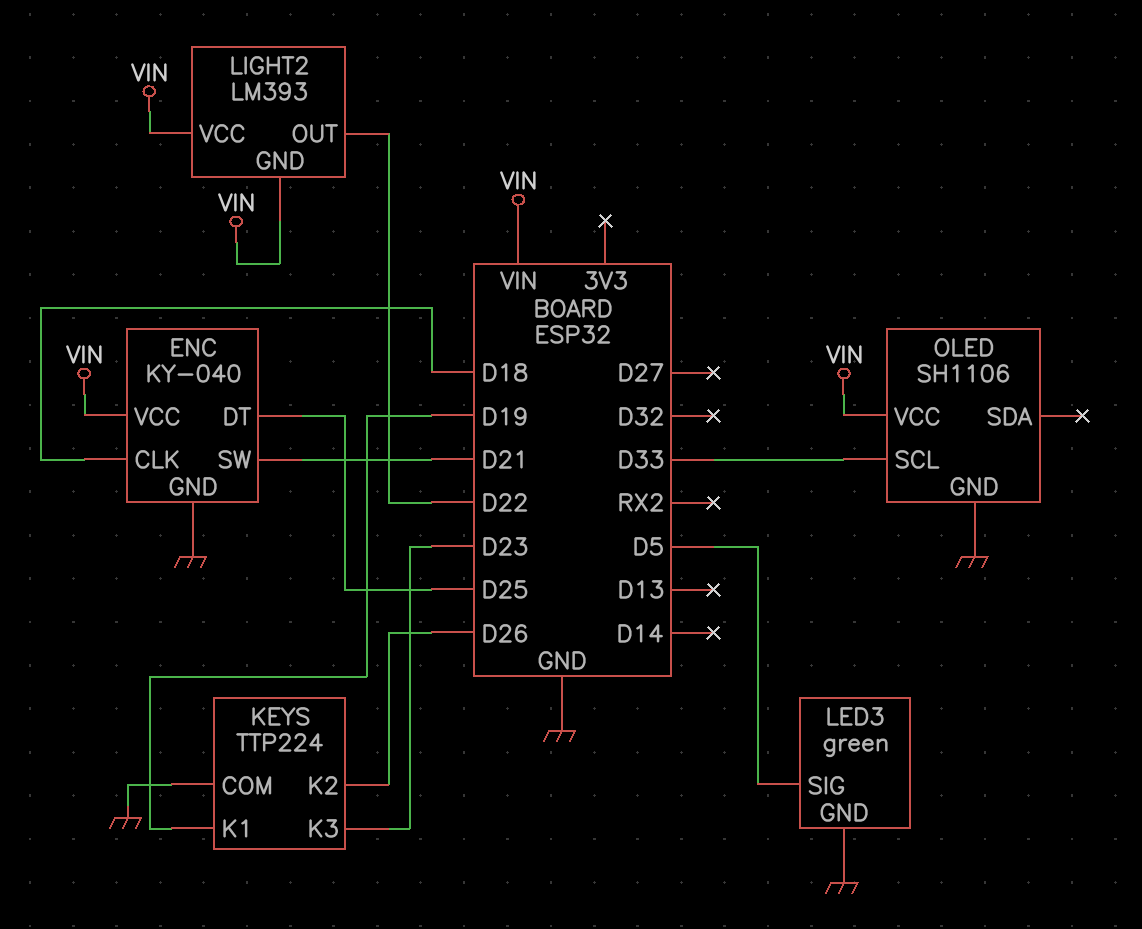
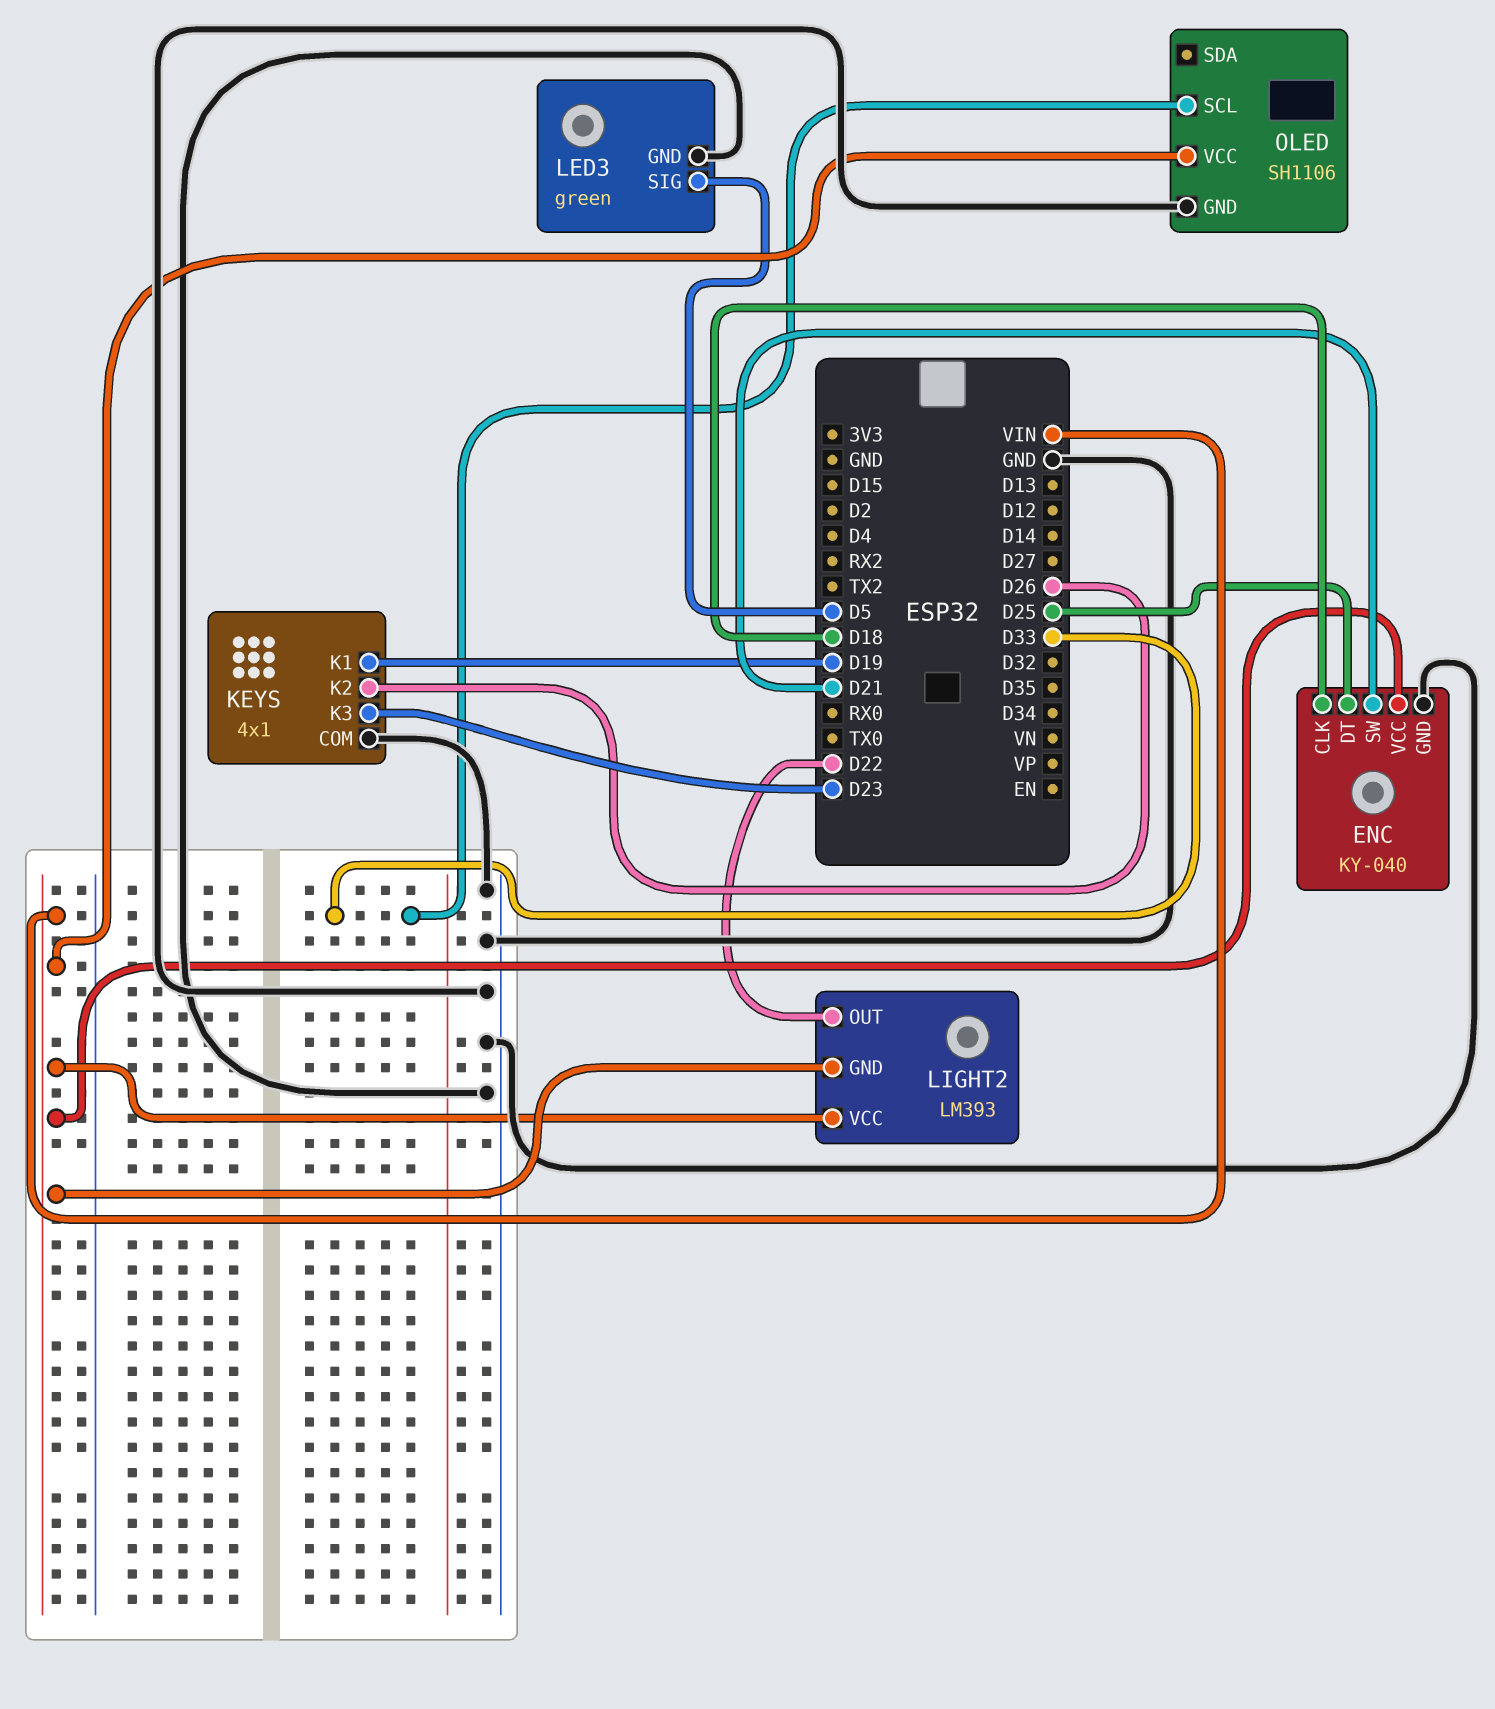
KEYS: TTP224 -> 4x1

